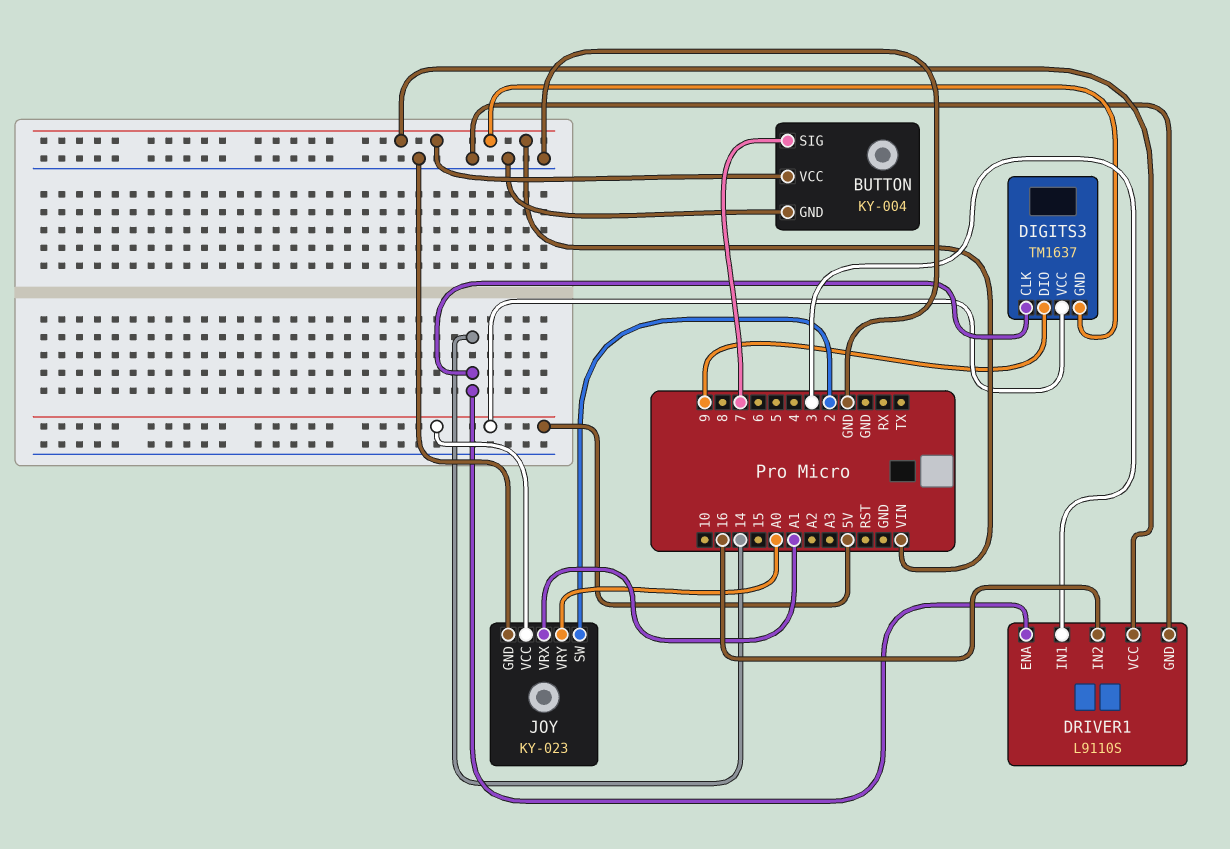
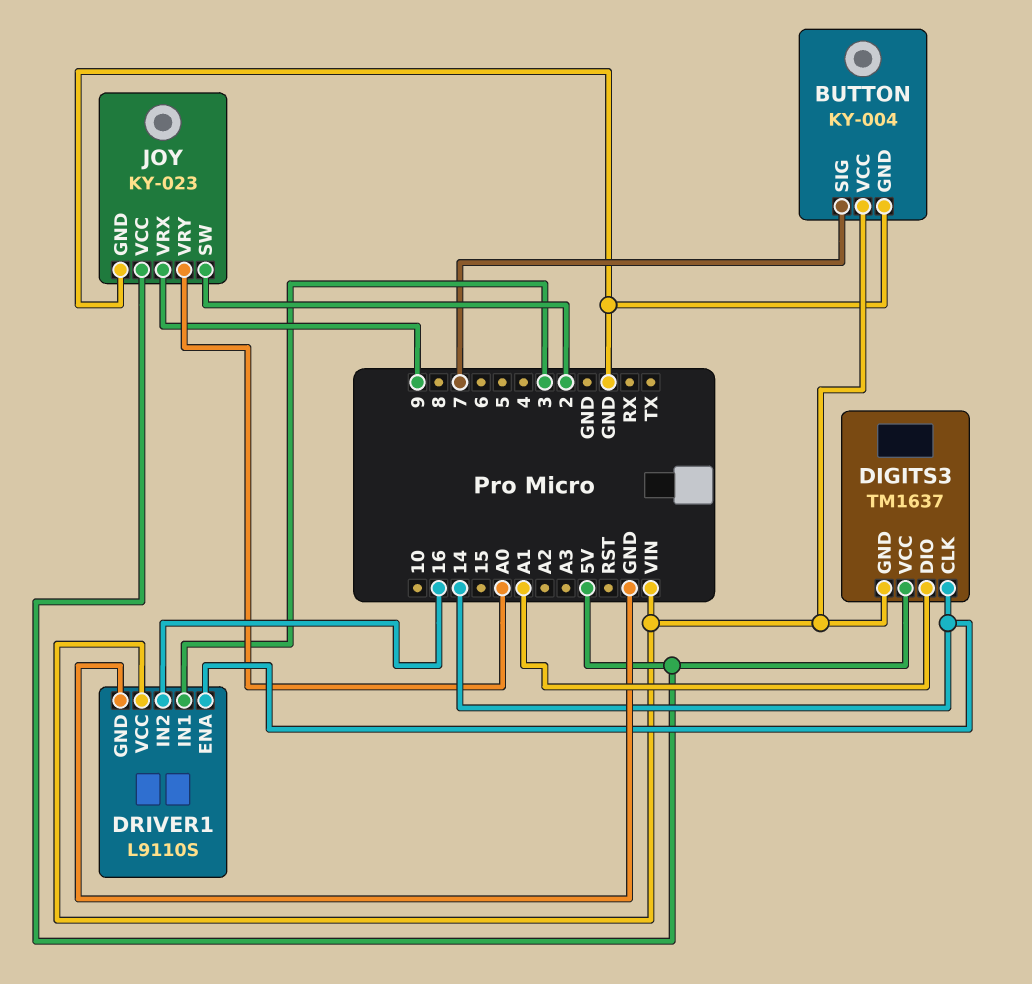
DIGITS3 pin DIO: 9 -> A1
JOY pin VRX: A1 -> 9

